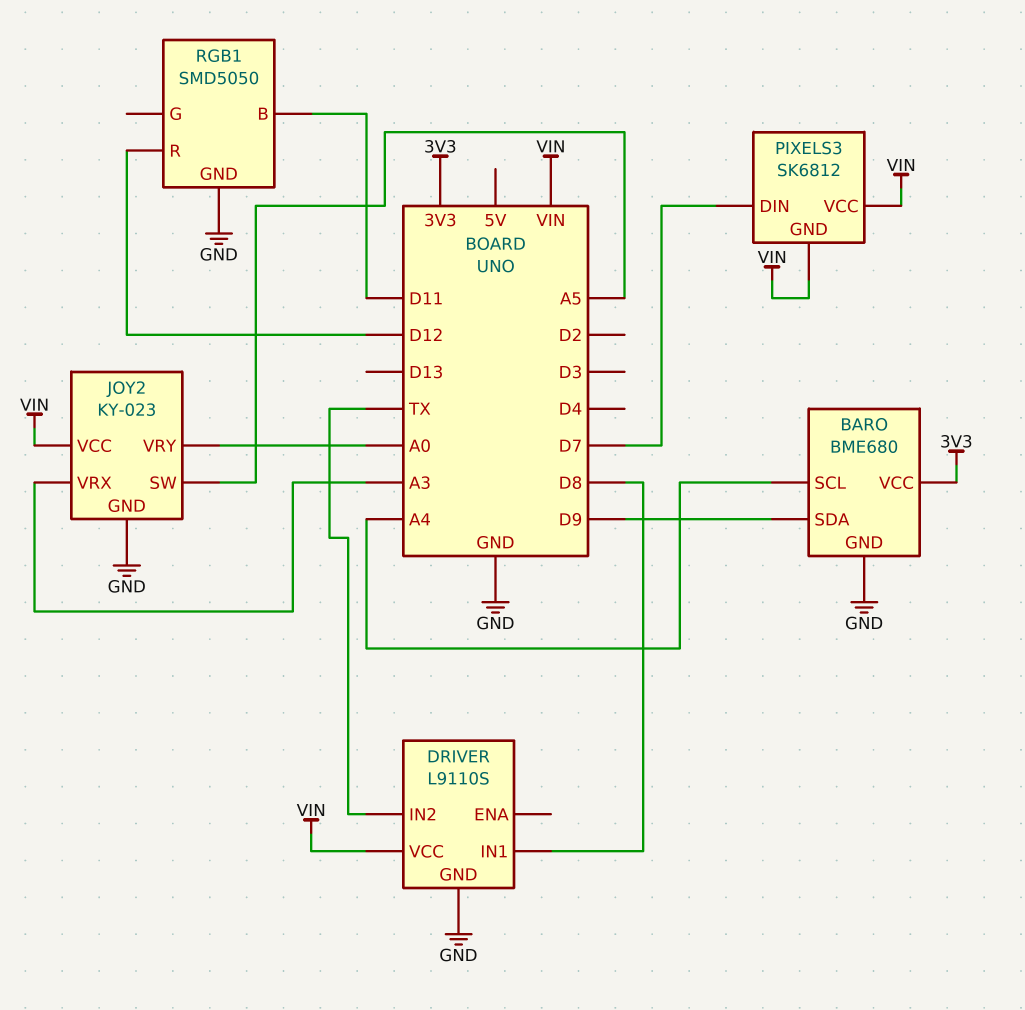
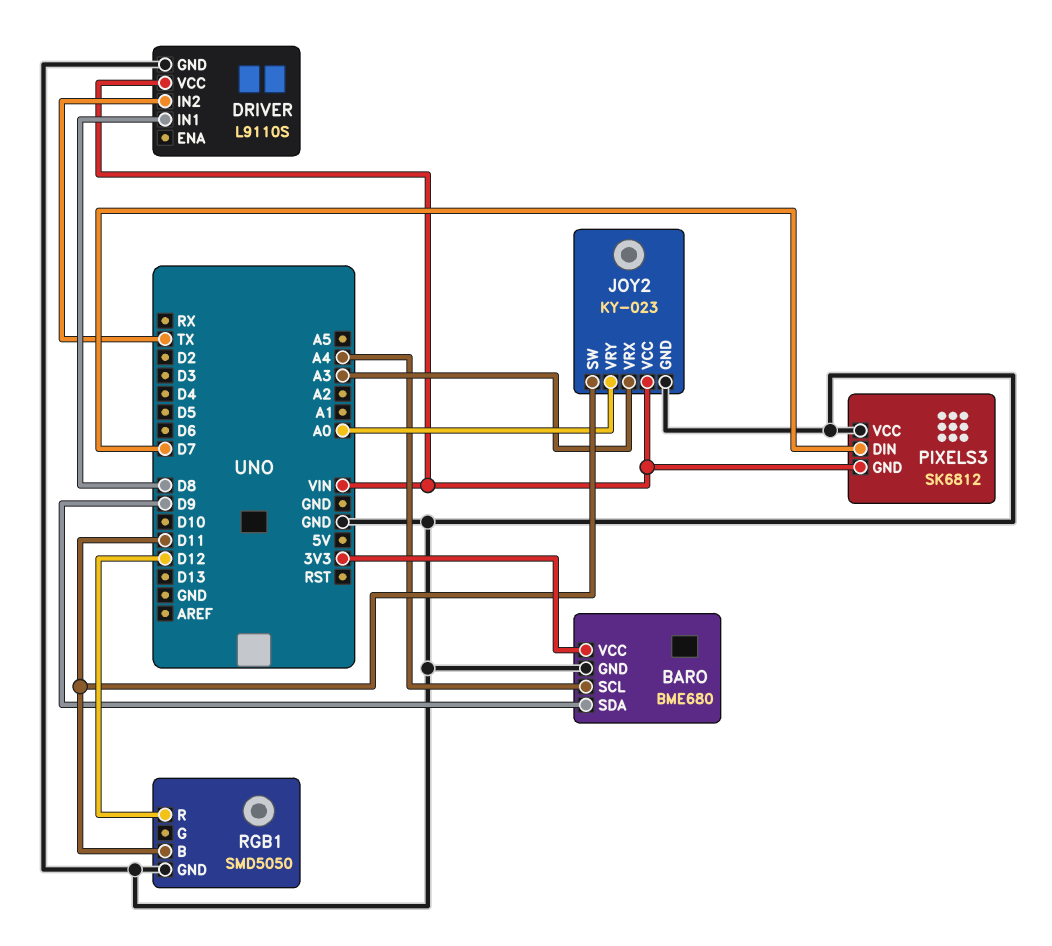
JOY2 pin SW: A5 -> D11
PIXELS3 pin VCC: VIN -> GND

